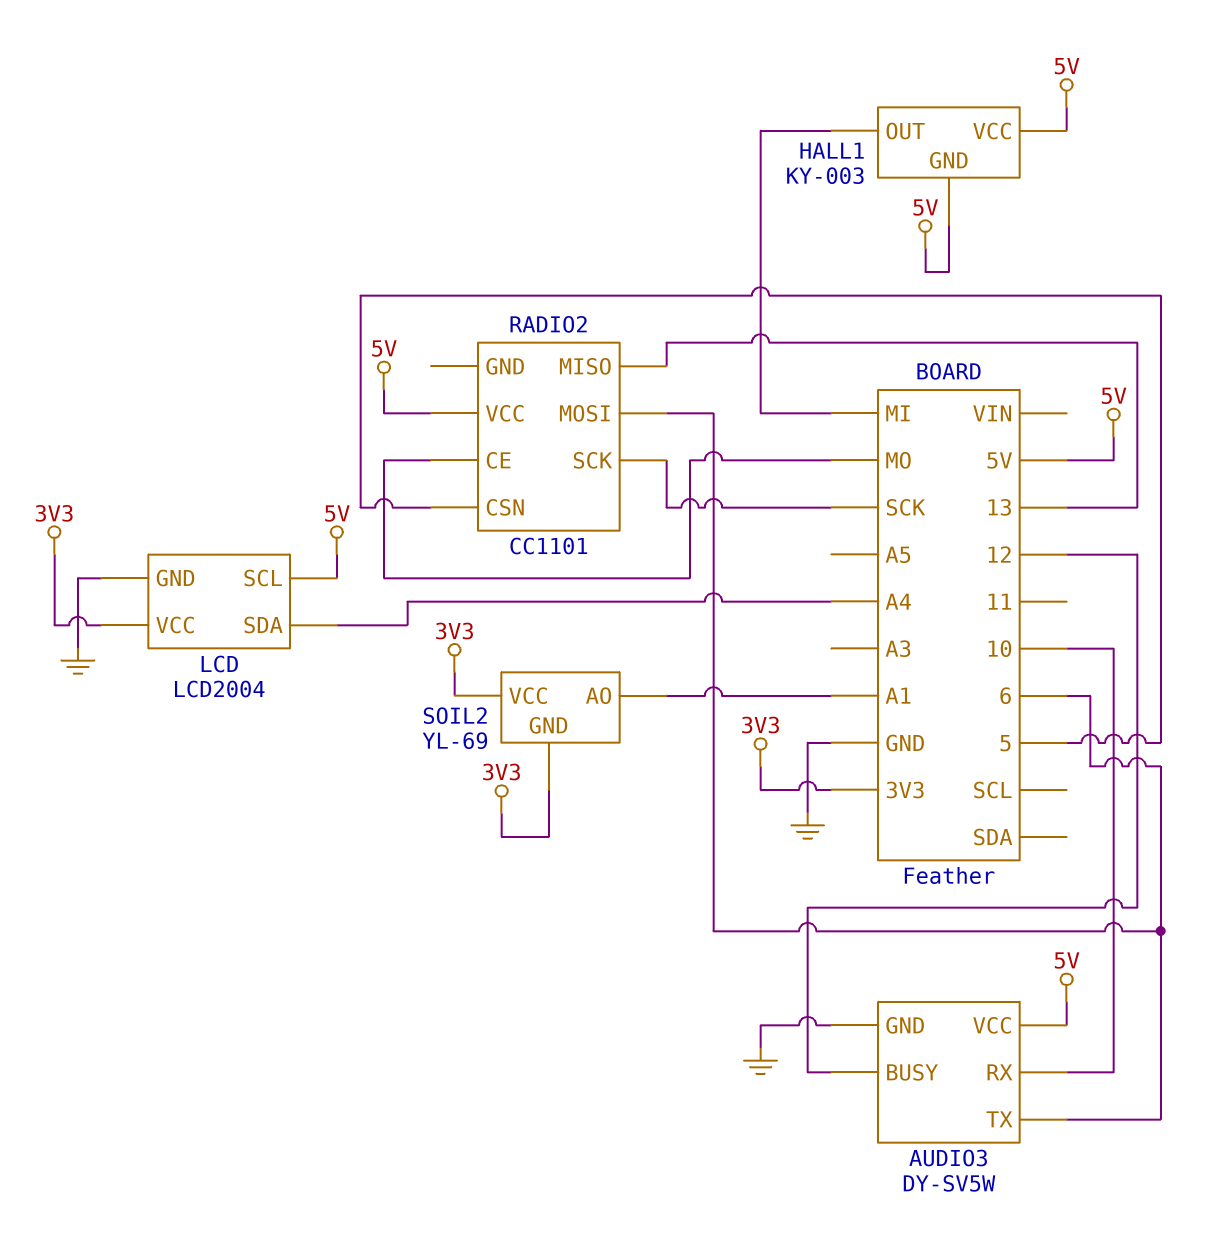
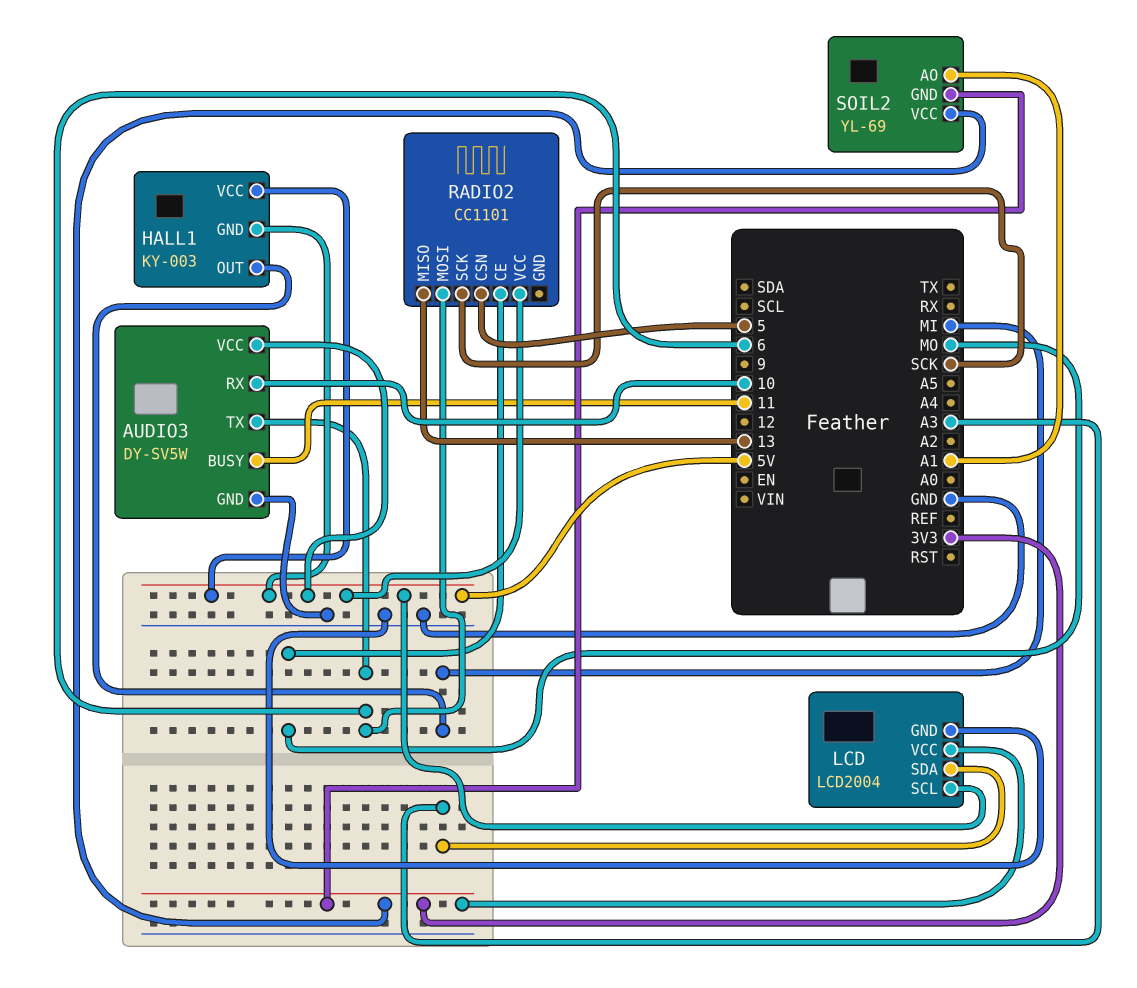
AUDIO3 pin BUSY: 12 -> 11
LCD pin SDA: A4 -> A3

